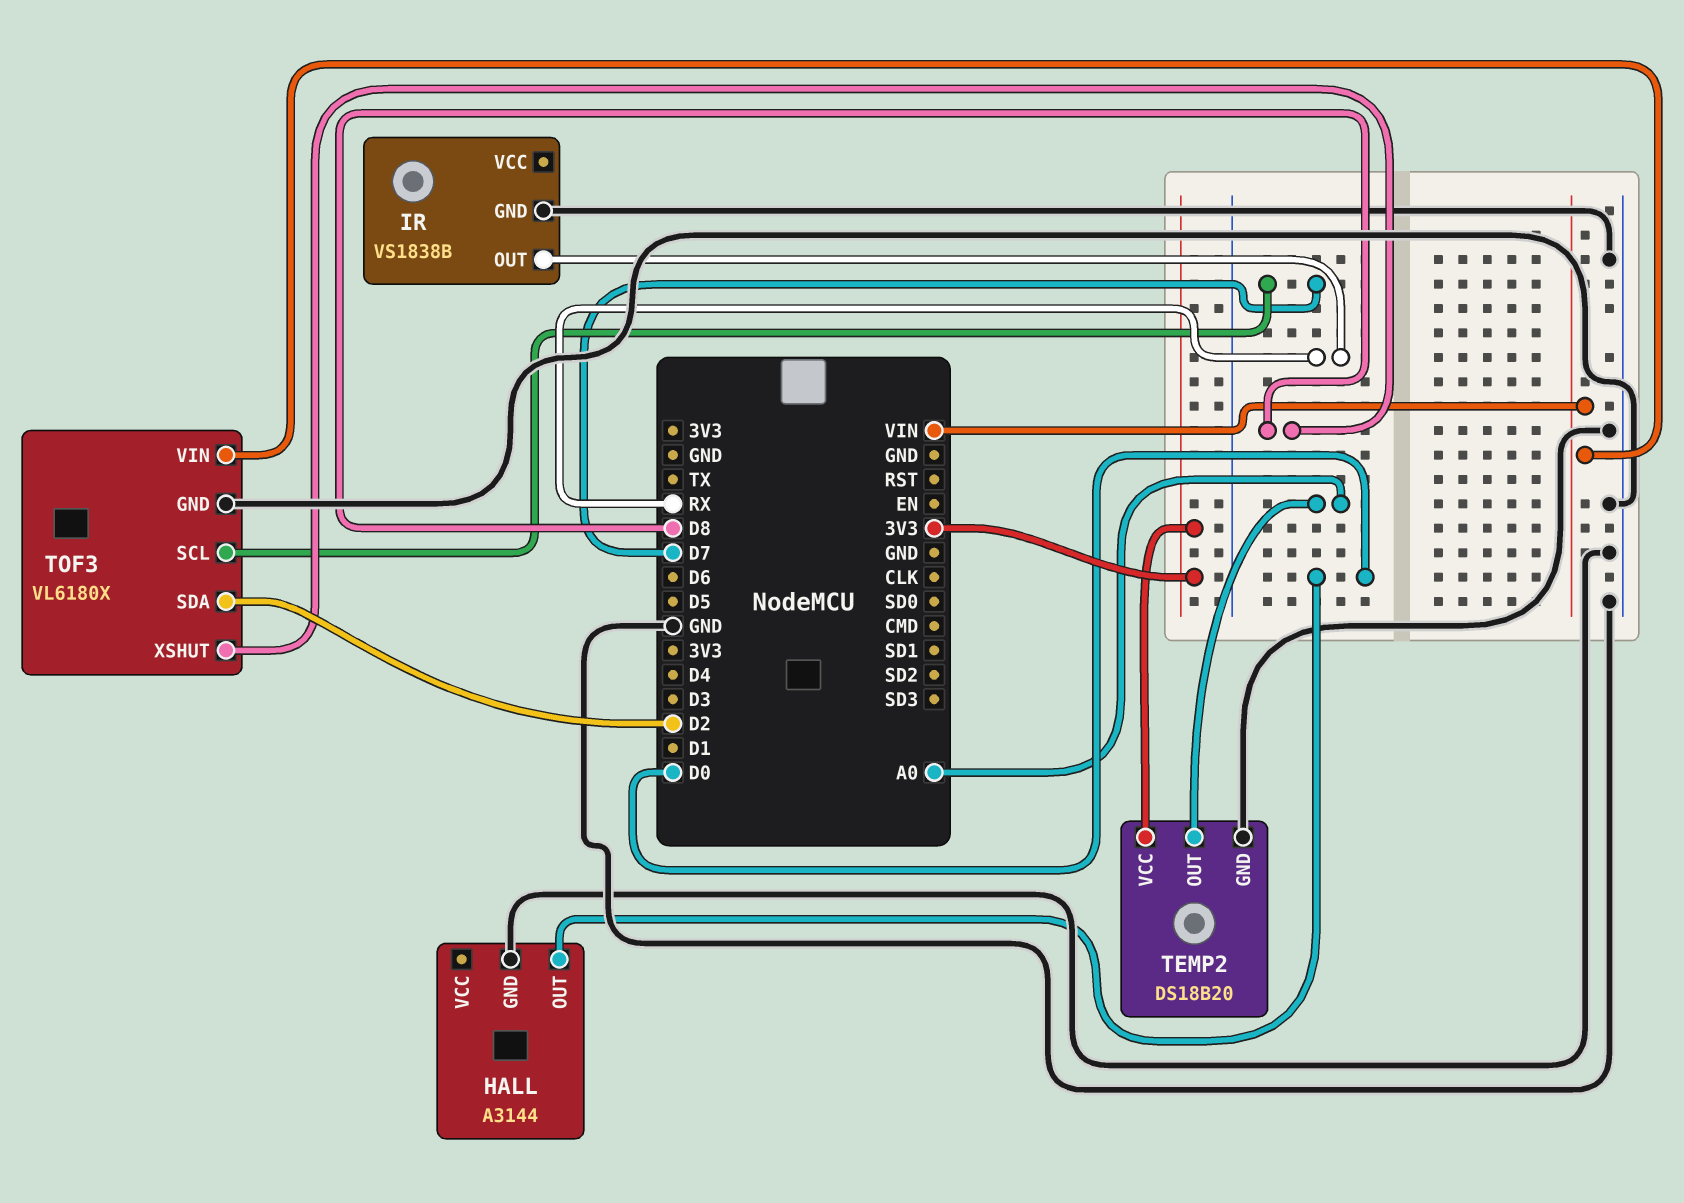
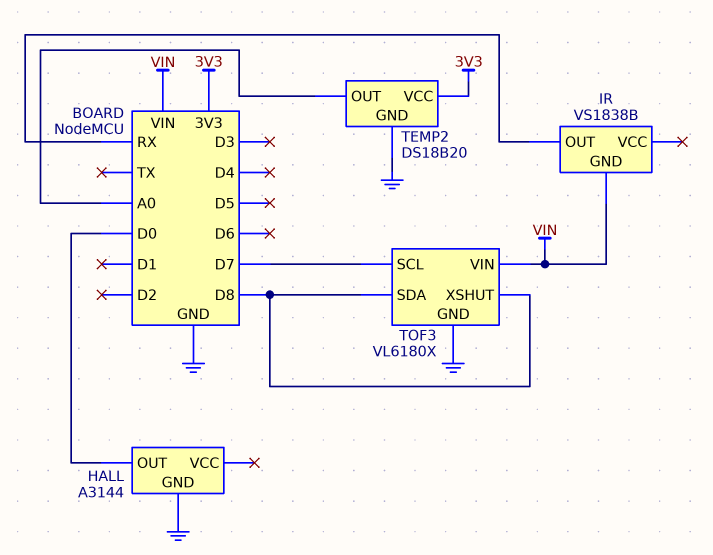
IR pin GND: GND -> VIN
TOF3 pin SDA: D2 -> D8

